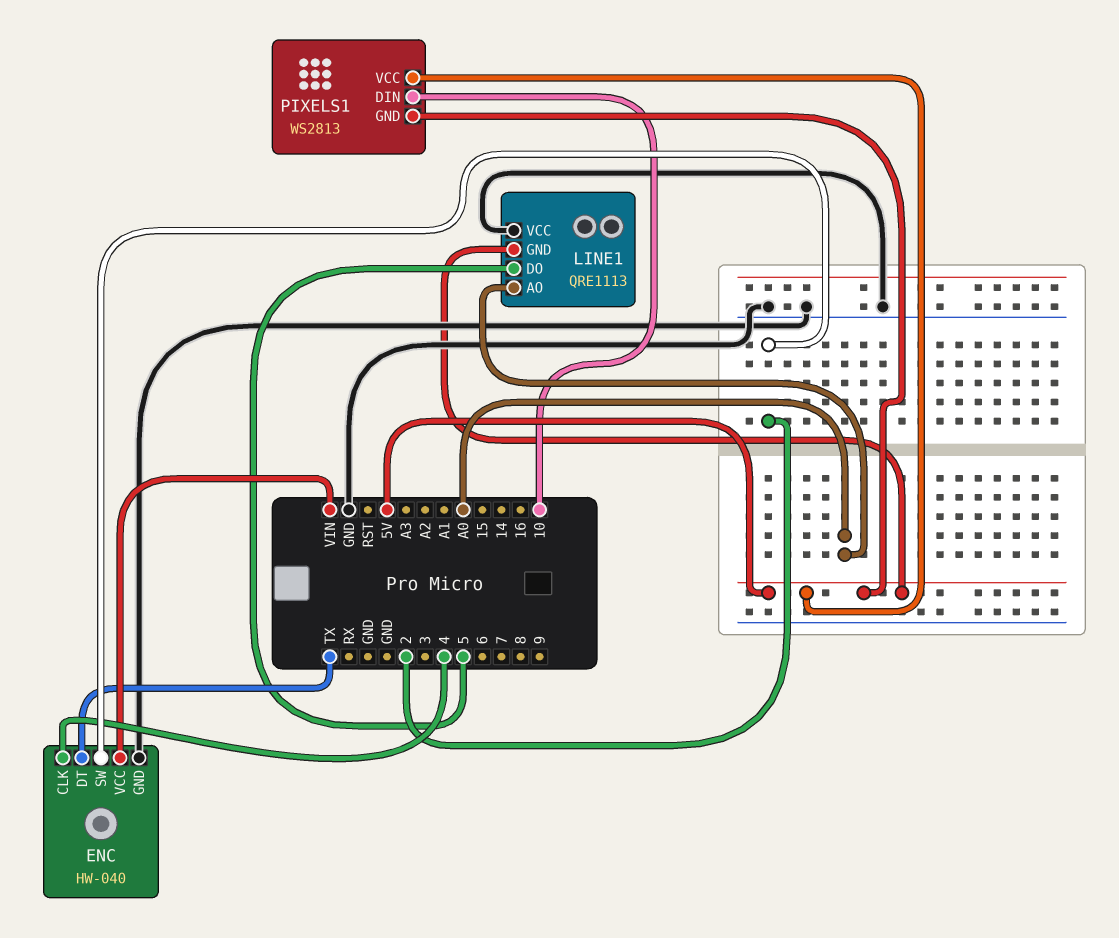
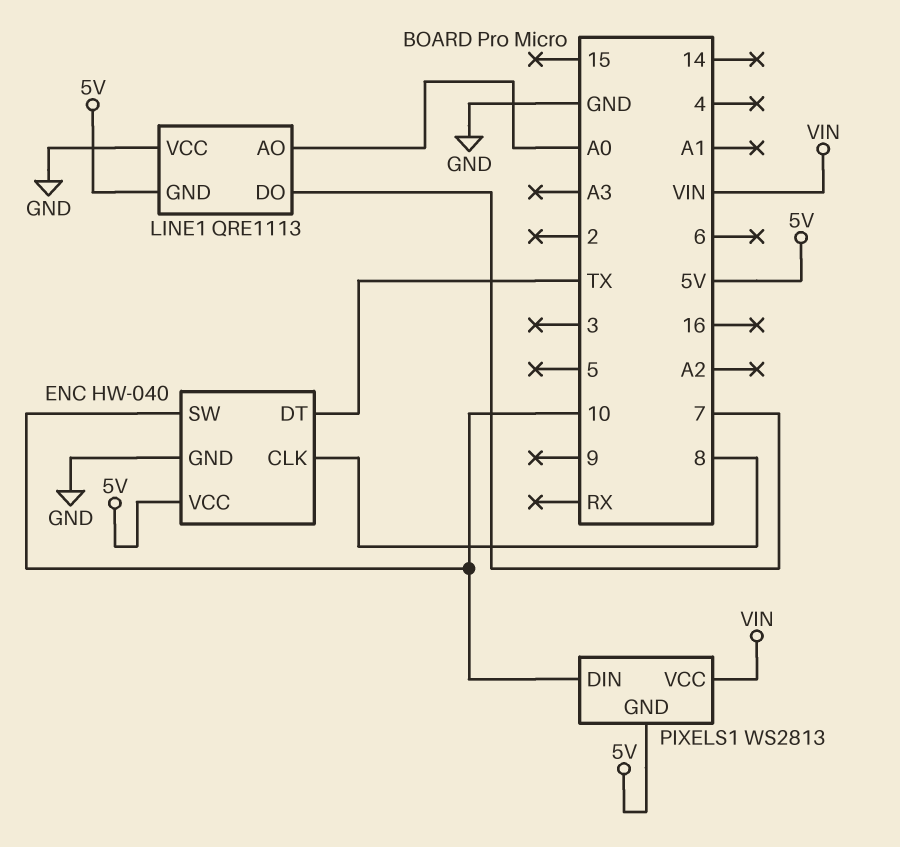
ENC pin CLK: 4 -> 8
ENC pin SW: 2 -> 10
ENC pin VCC: VIN -> 5V
LINE1 pin DO: 5 -> 7
PIXELS1 pin VCC: 5V -> VIN

